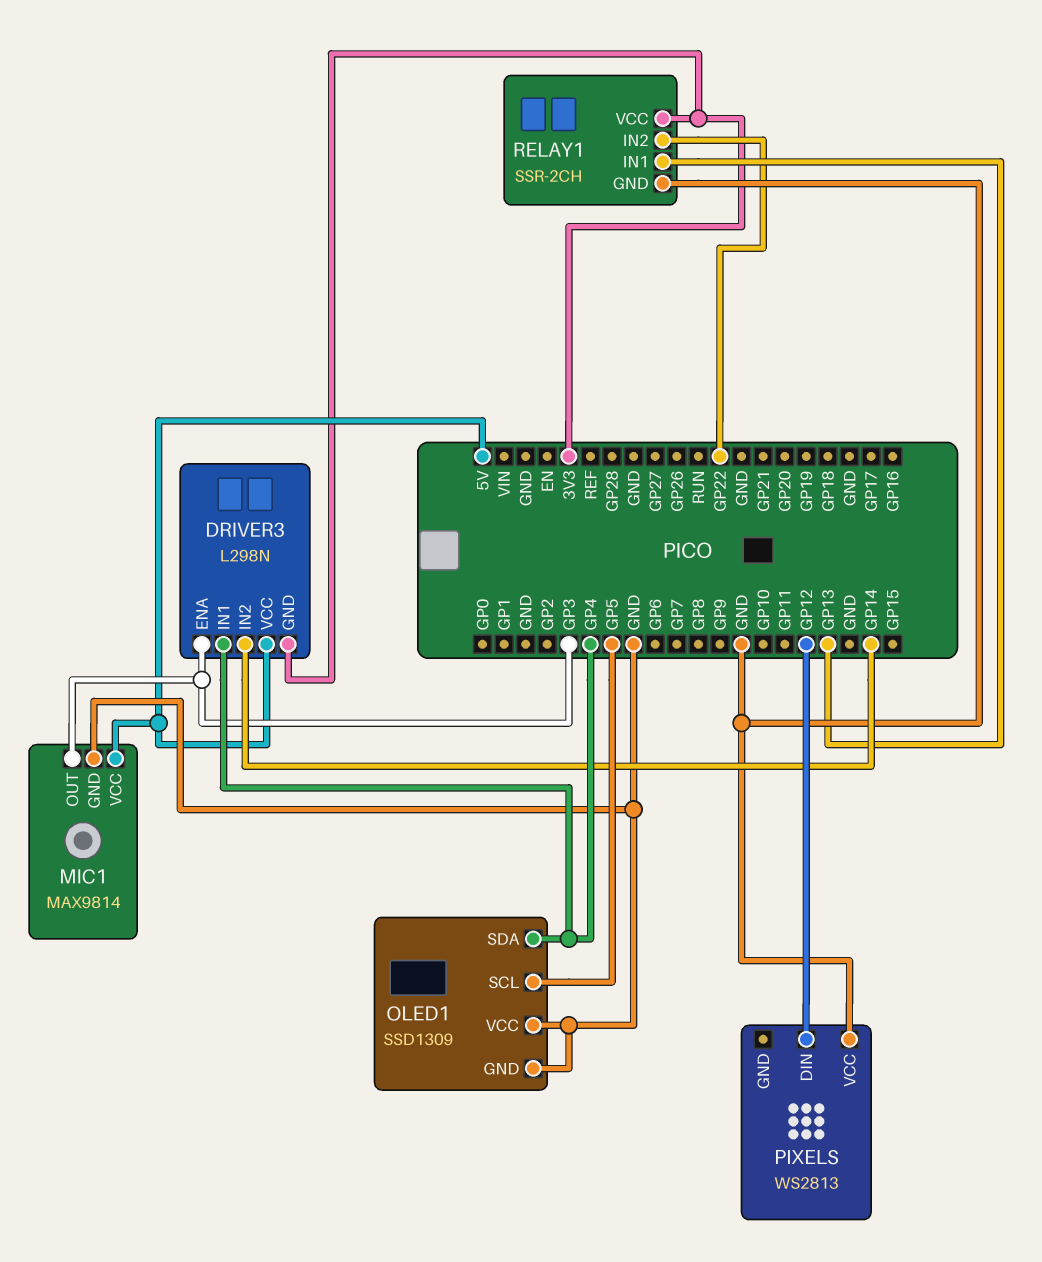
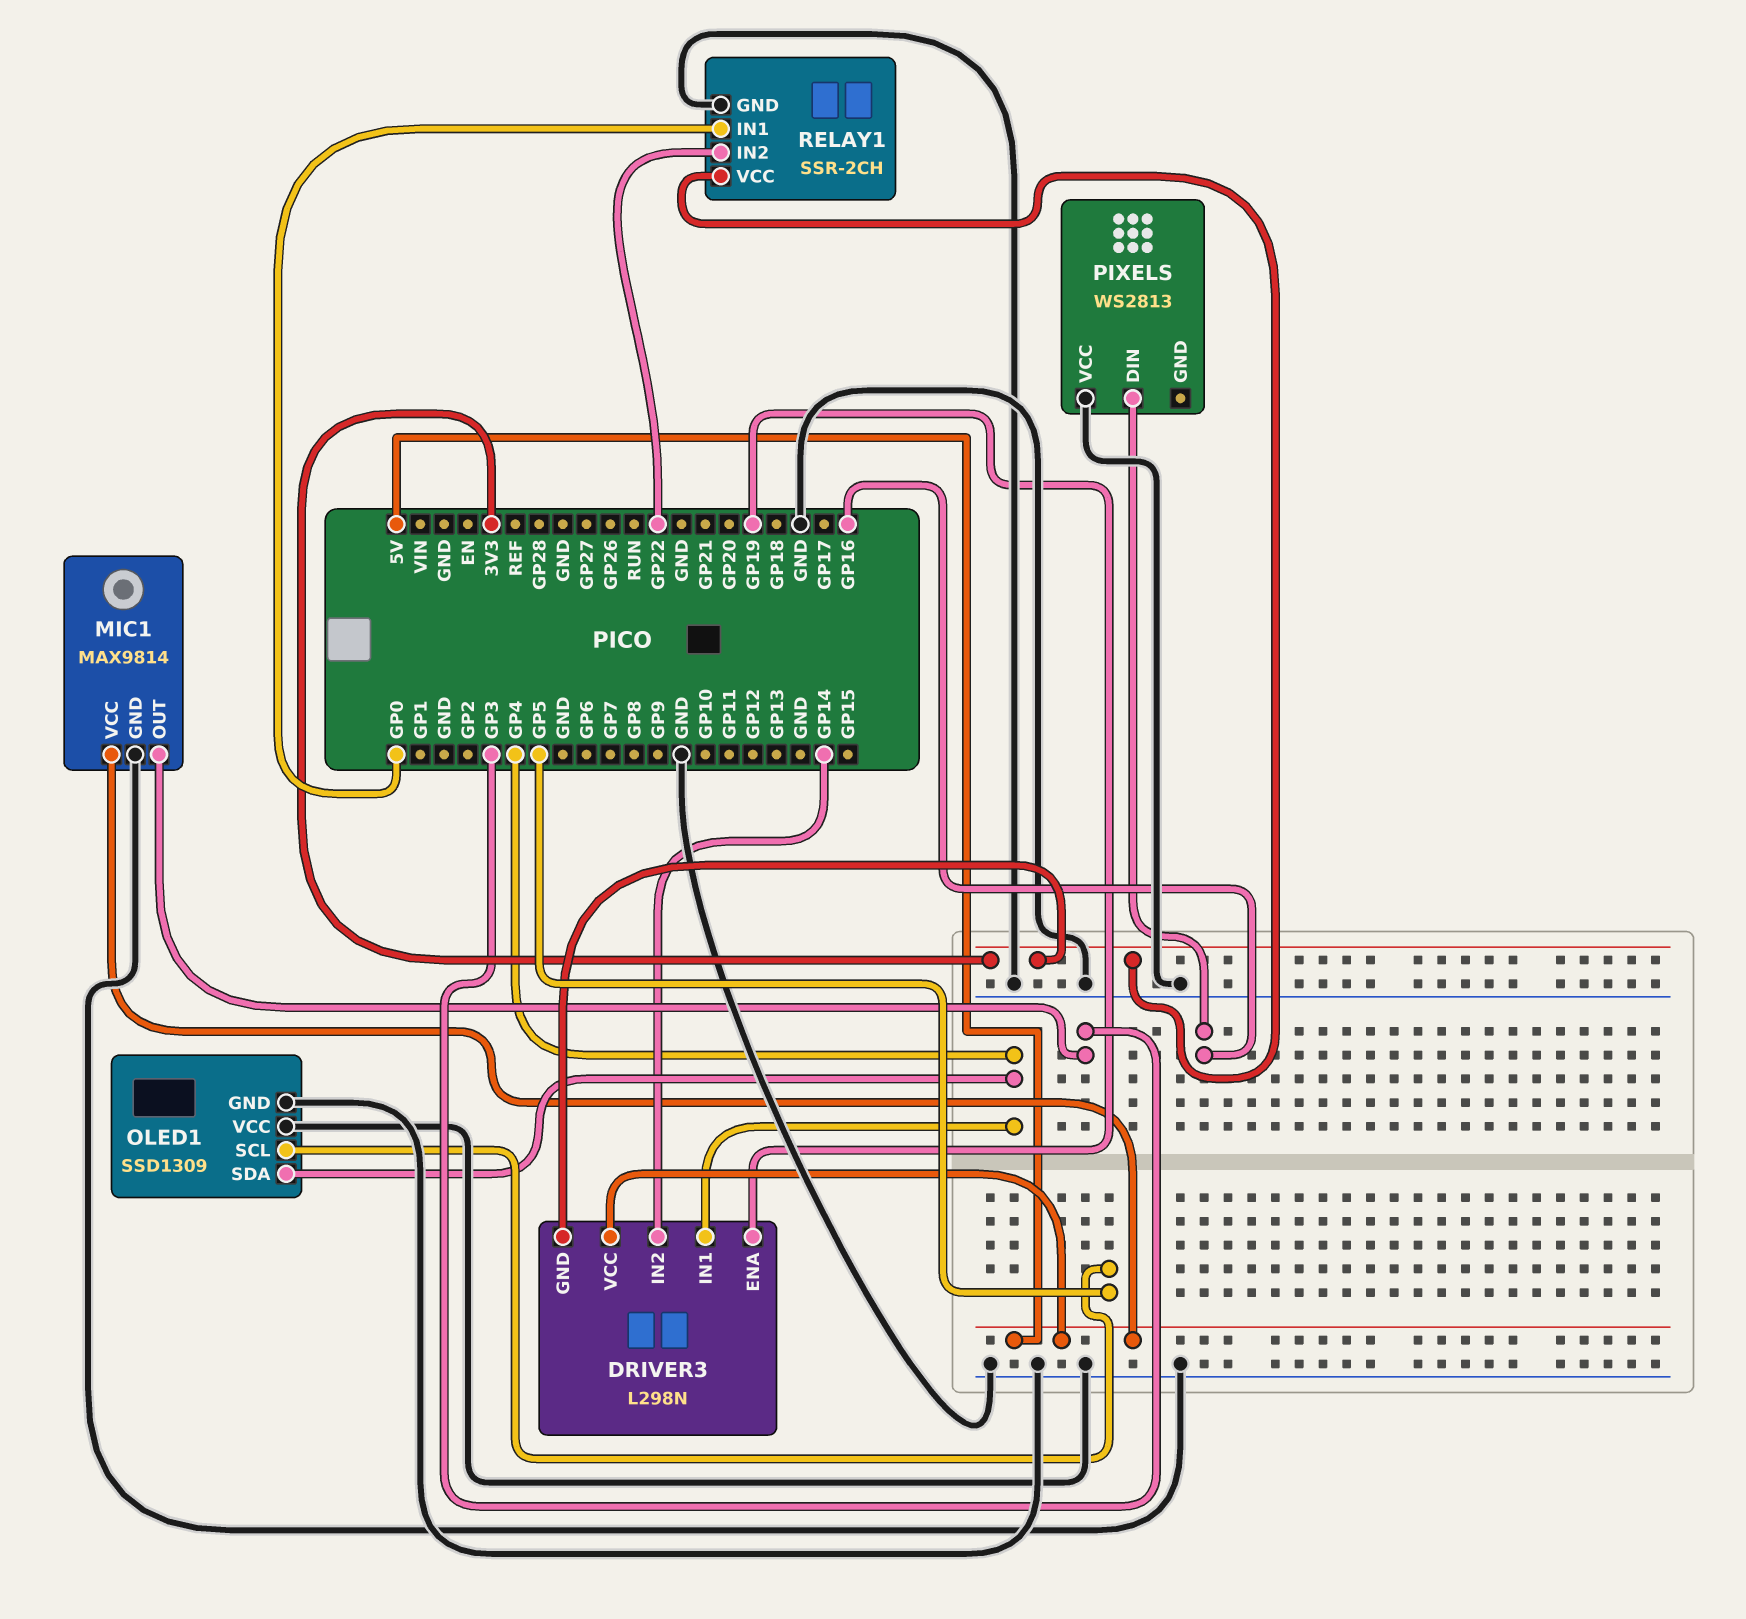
DRIVER3 pin ENA: GP3 -> GP19
PIXELS pin DIN: GP12 -> GP16
RELAY1 pin IN1: GP13 -> GP0

